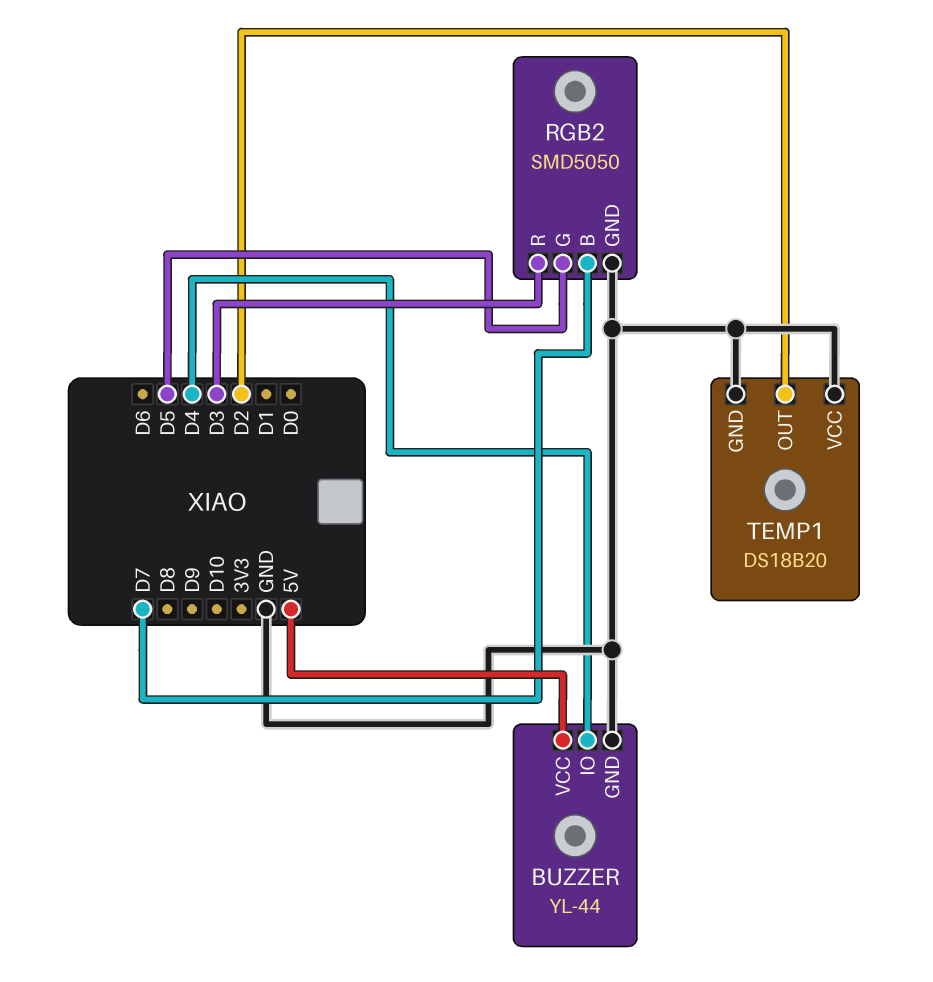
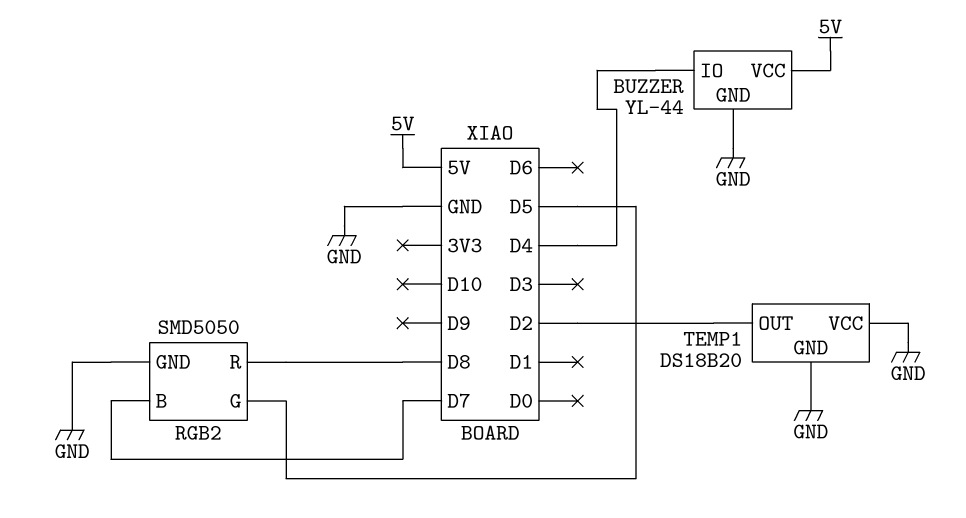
RGB2 pin R: D3 -> D8

